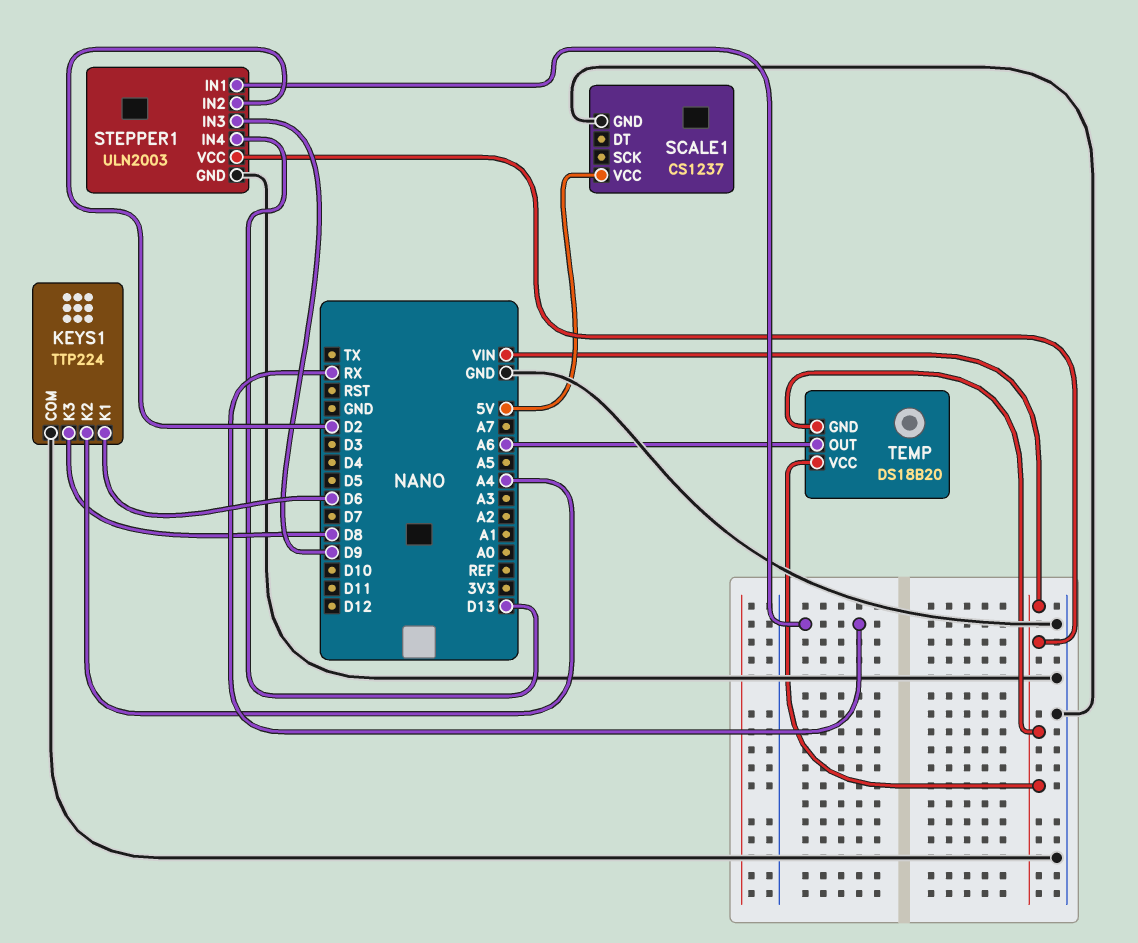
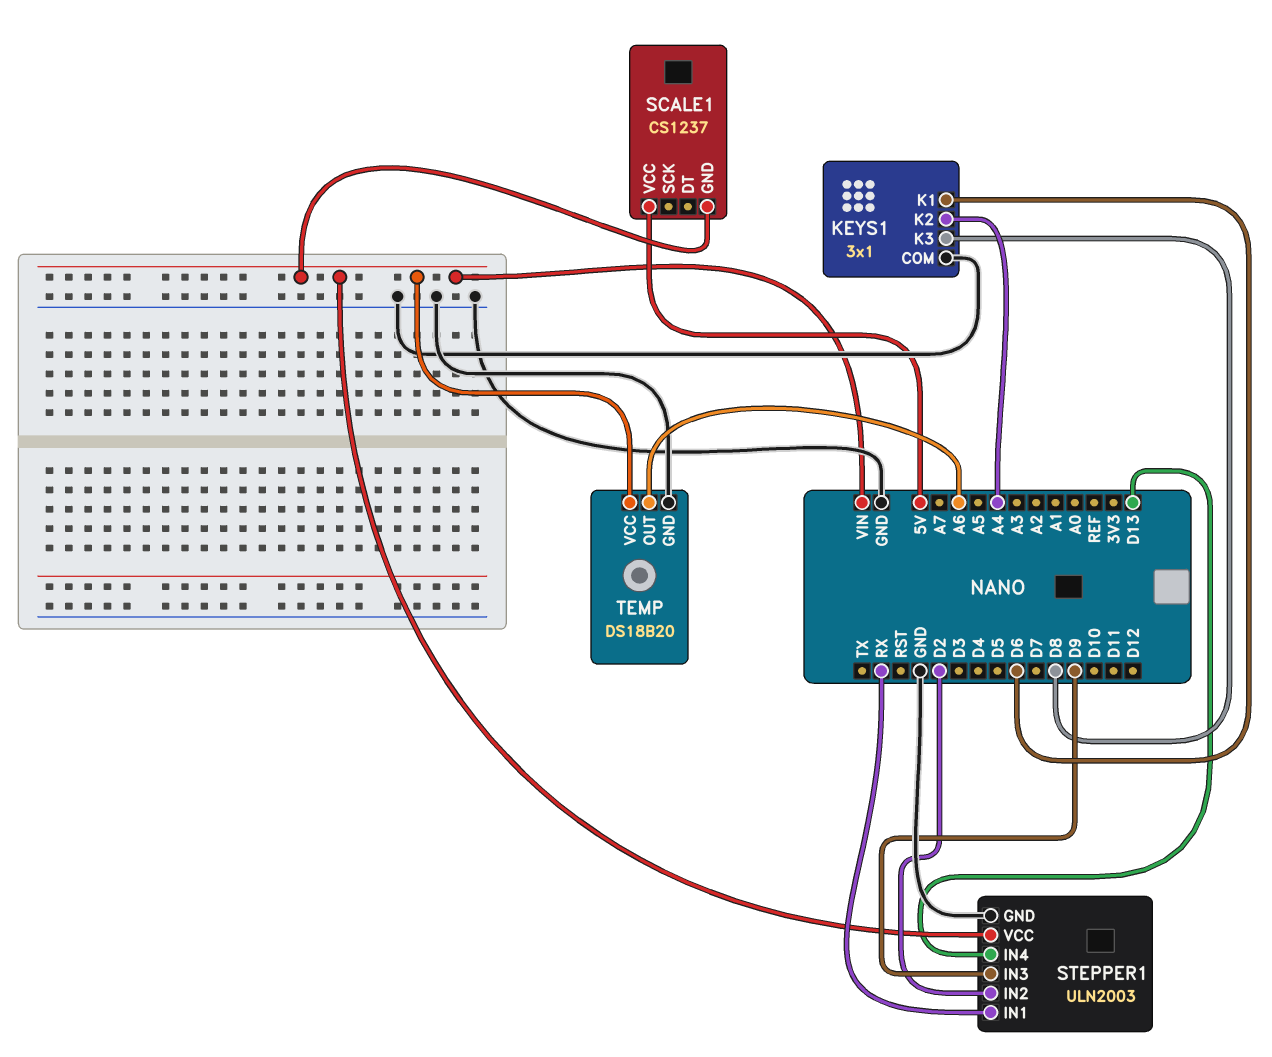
KEYS1: TTP224 -> 3x1
SCALE1 pin GND: GND -> VIN
TEMP pin GND: VIN -> GND

